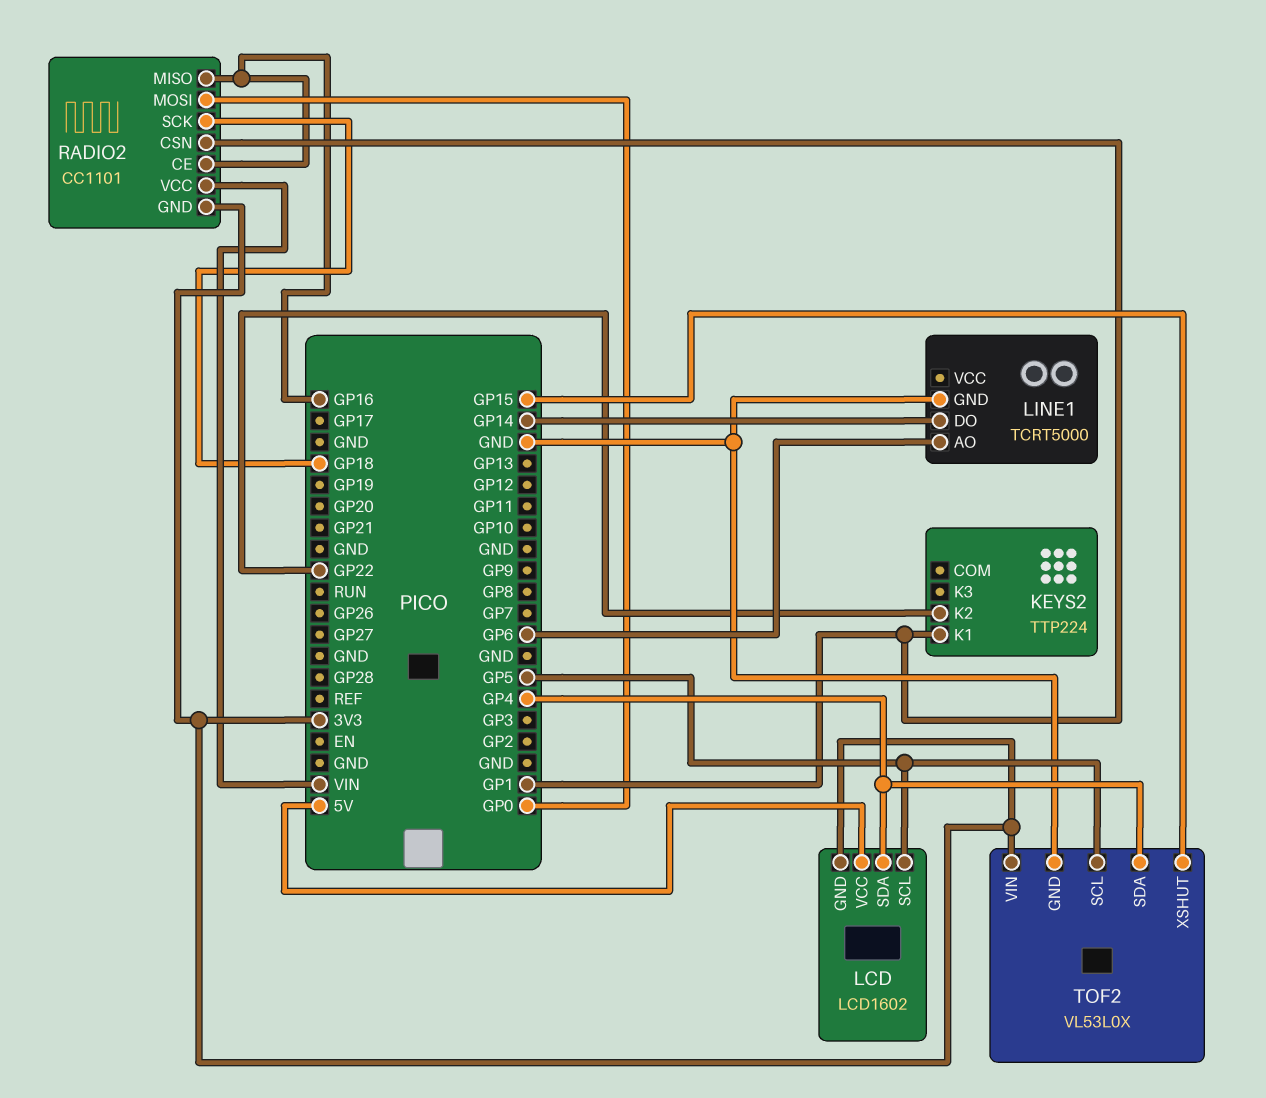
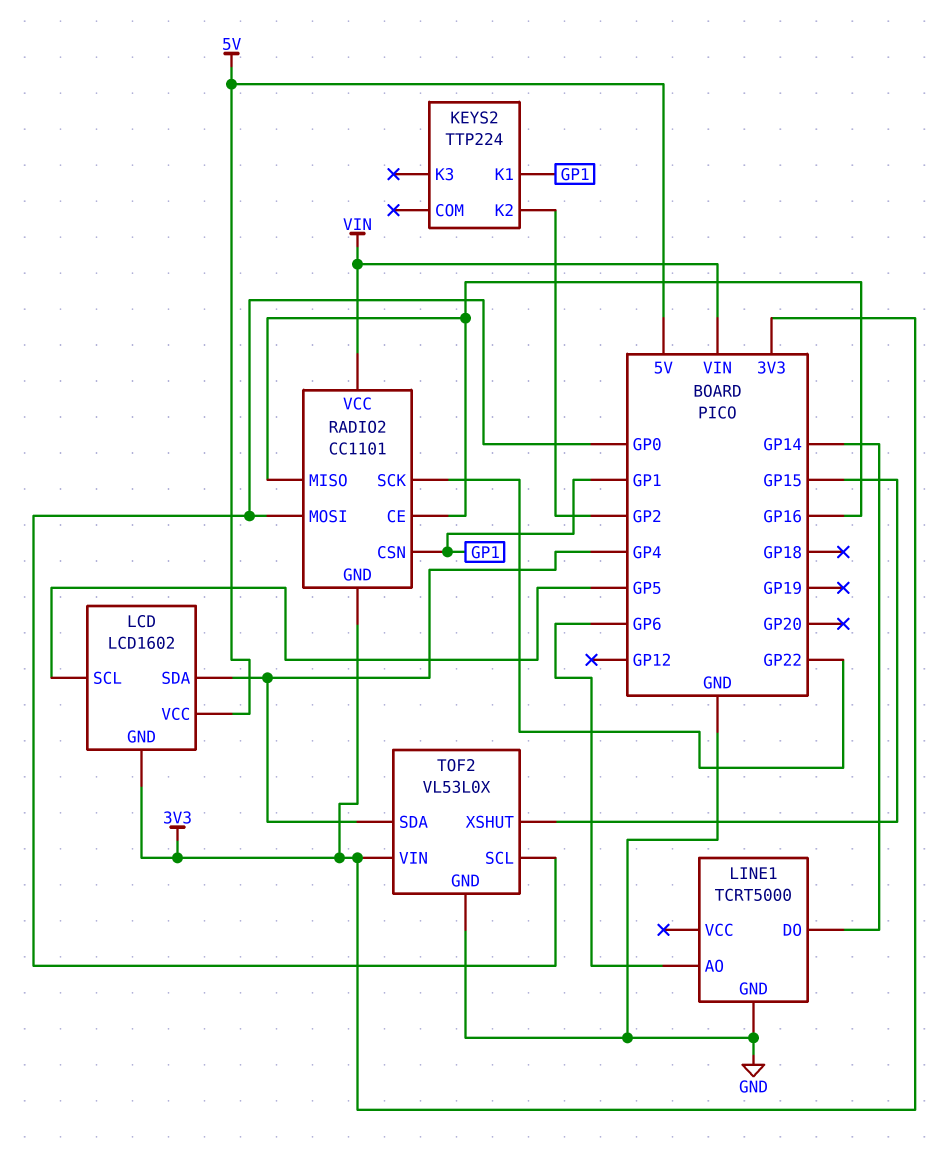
KEYS2 pin K2: GP22 -> GP2
RADIO2 pin SCK: GP18 -> GP22
TOF2 pin SCL: GP5 -> GP0

